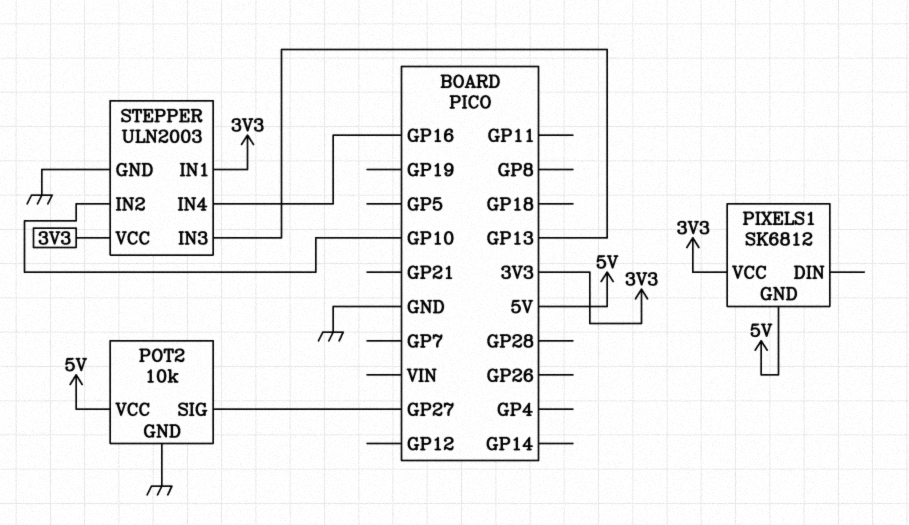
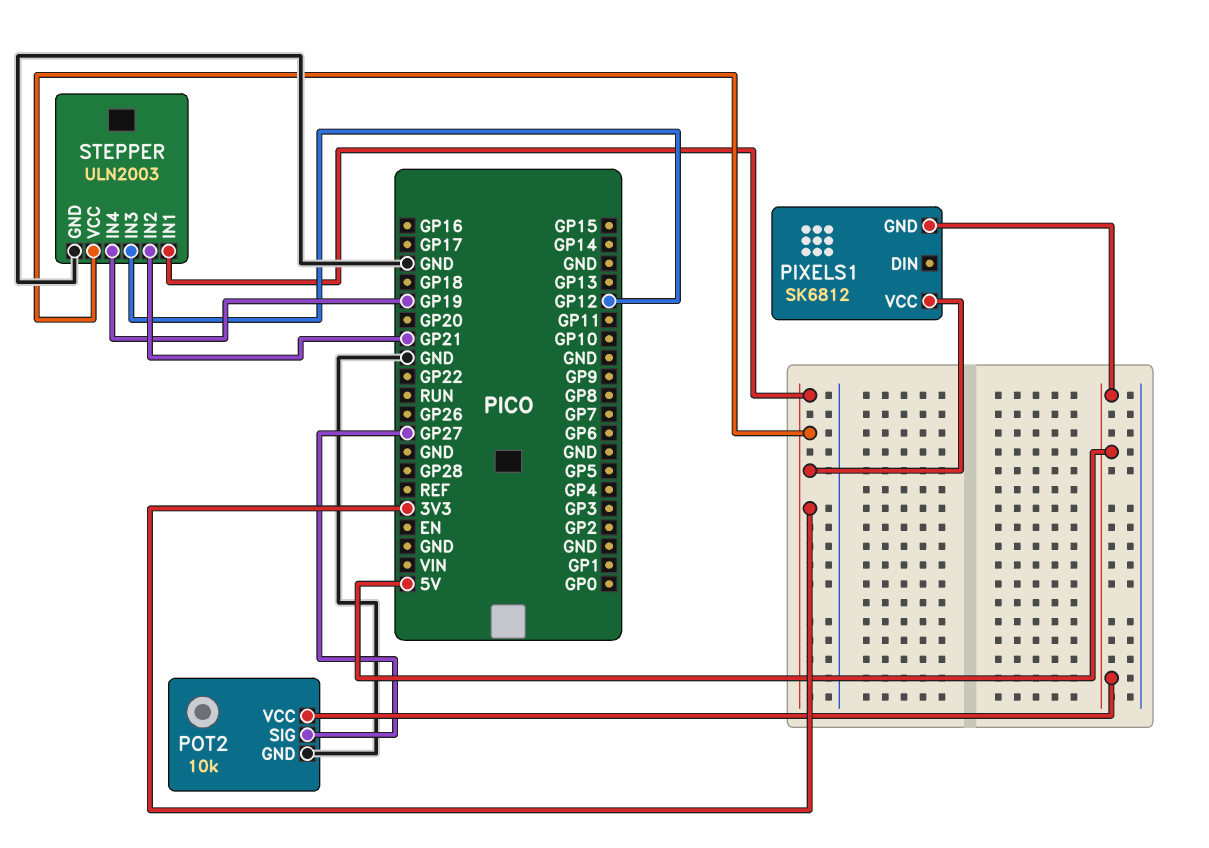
STEPPER pin IN2: GP10 -> GP21
STEPPER pin IN3: GP13 -> GP12
STEPPER pin IN4: GP16 -> GP19

